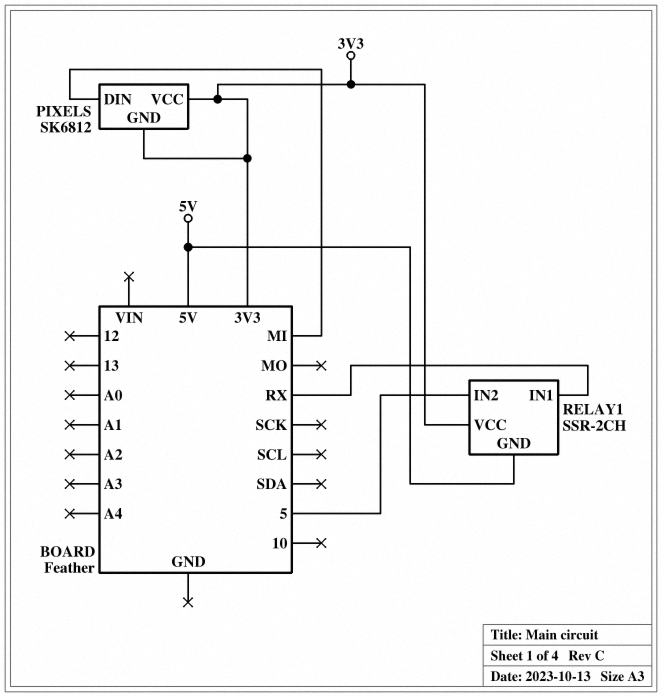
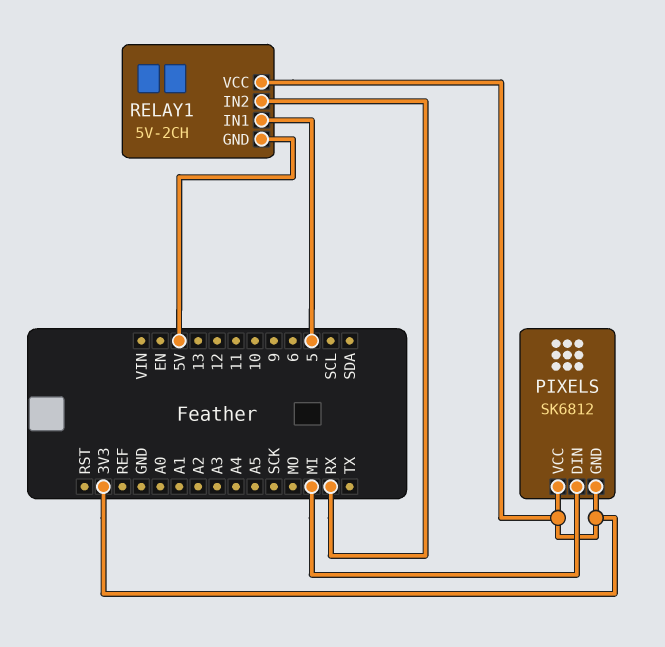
RELAY1: SSR-2CH -> 5V-2CH
RELAY1 pin IN1: RX -> 5
RELAY1 pin IN2: 5 -> RX

